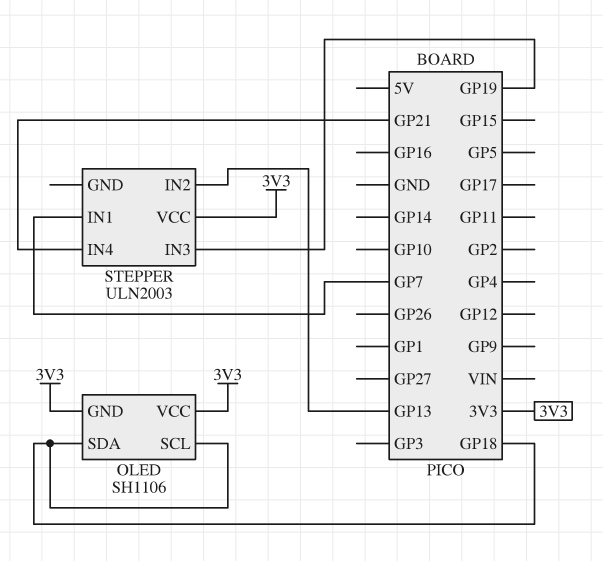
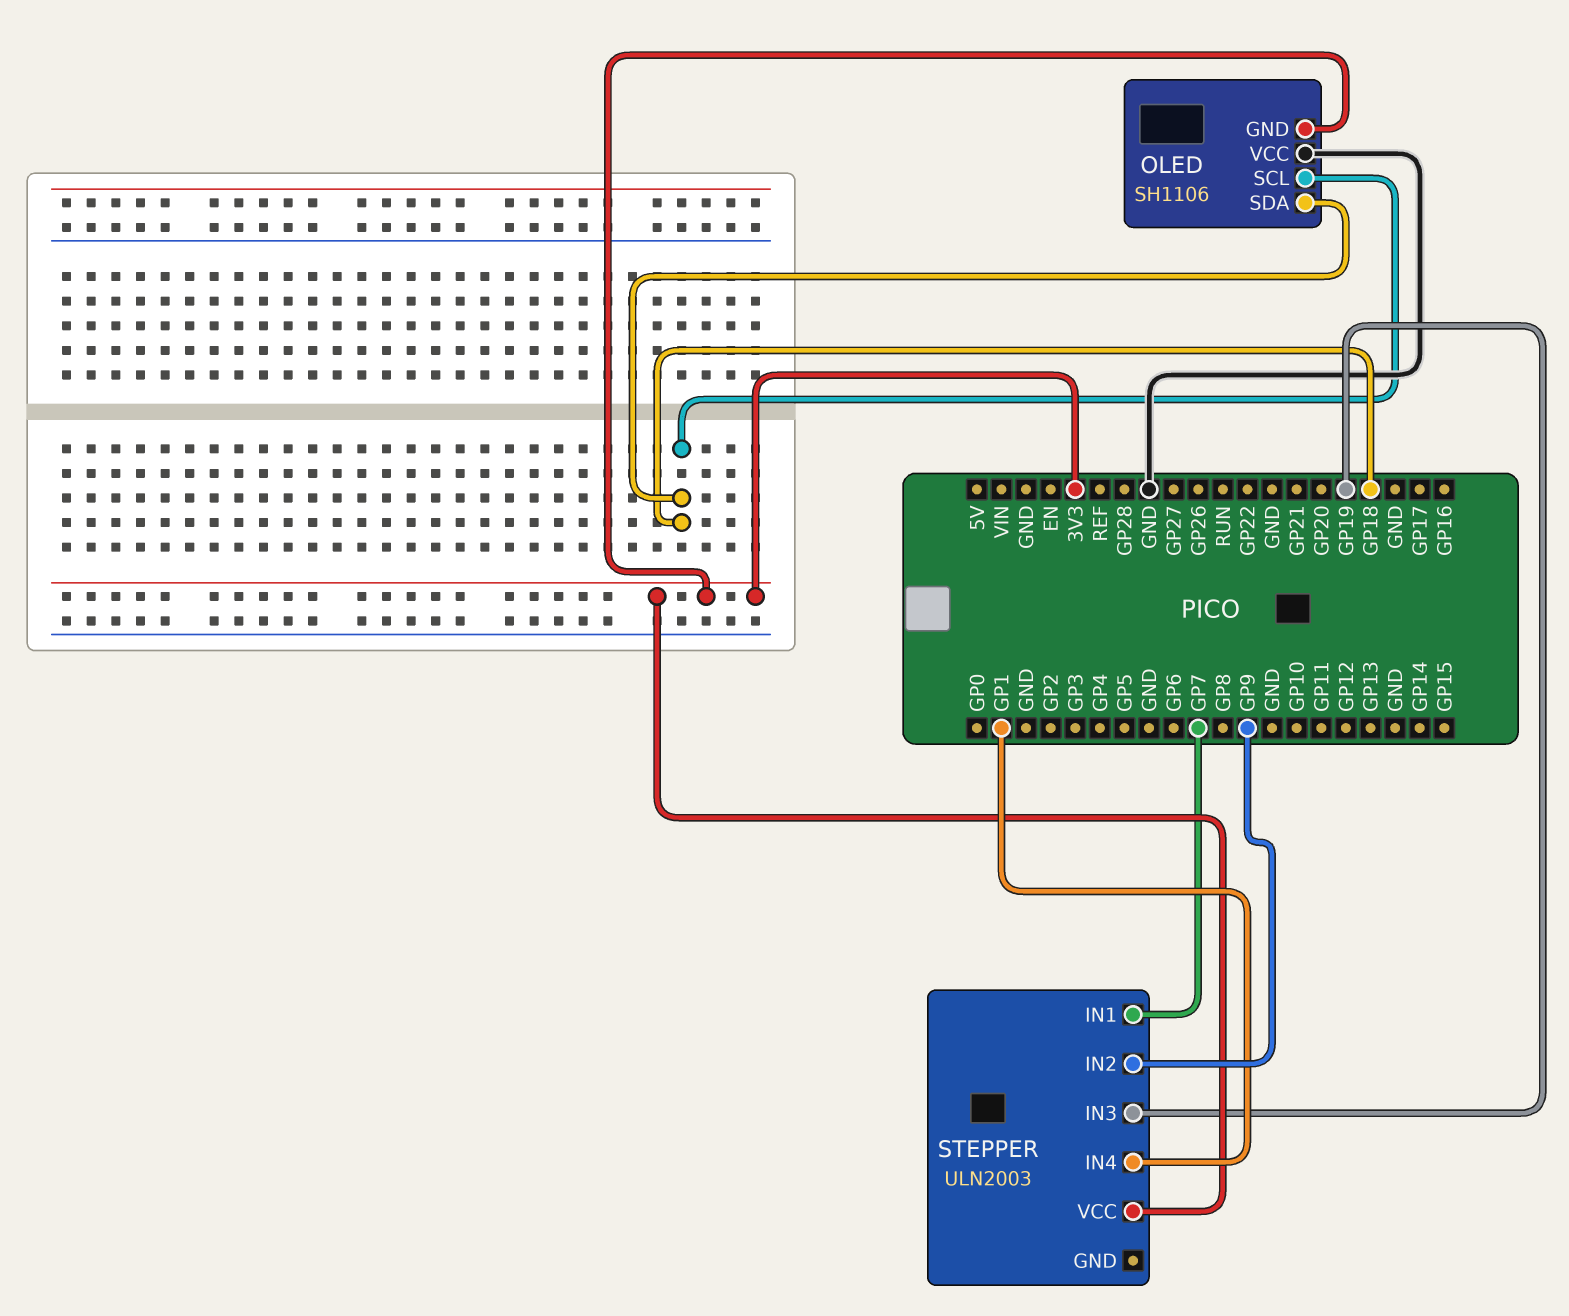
OLED pin VCC: 3V3 -> GND
STEPPER pin IN2: GP13 -> GP9
STEPPER pin IN4: GP21 -> GP1

